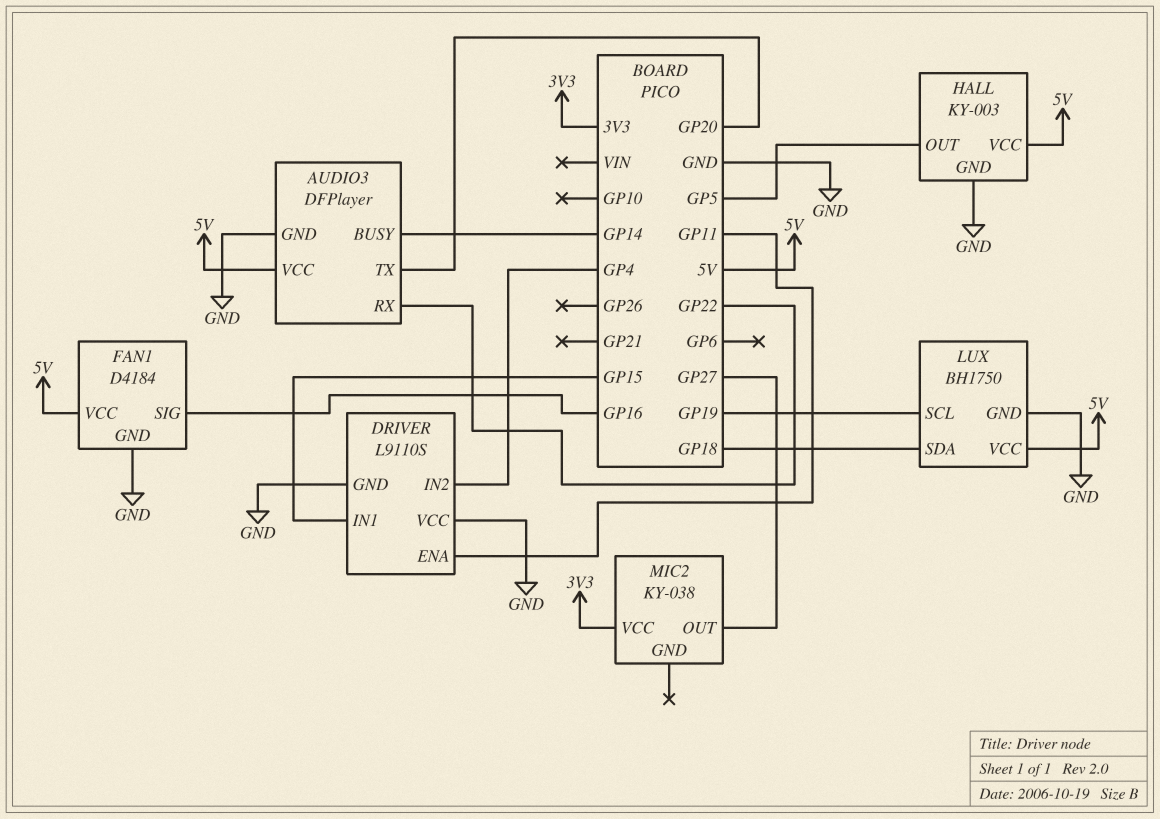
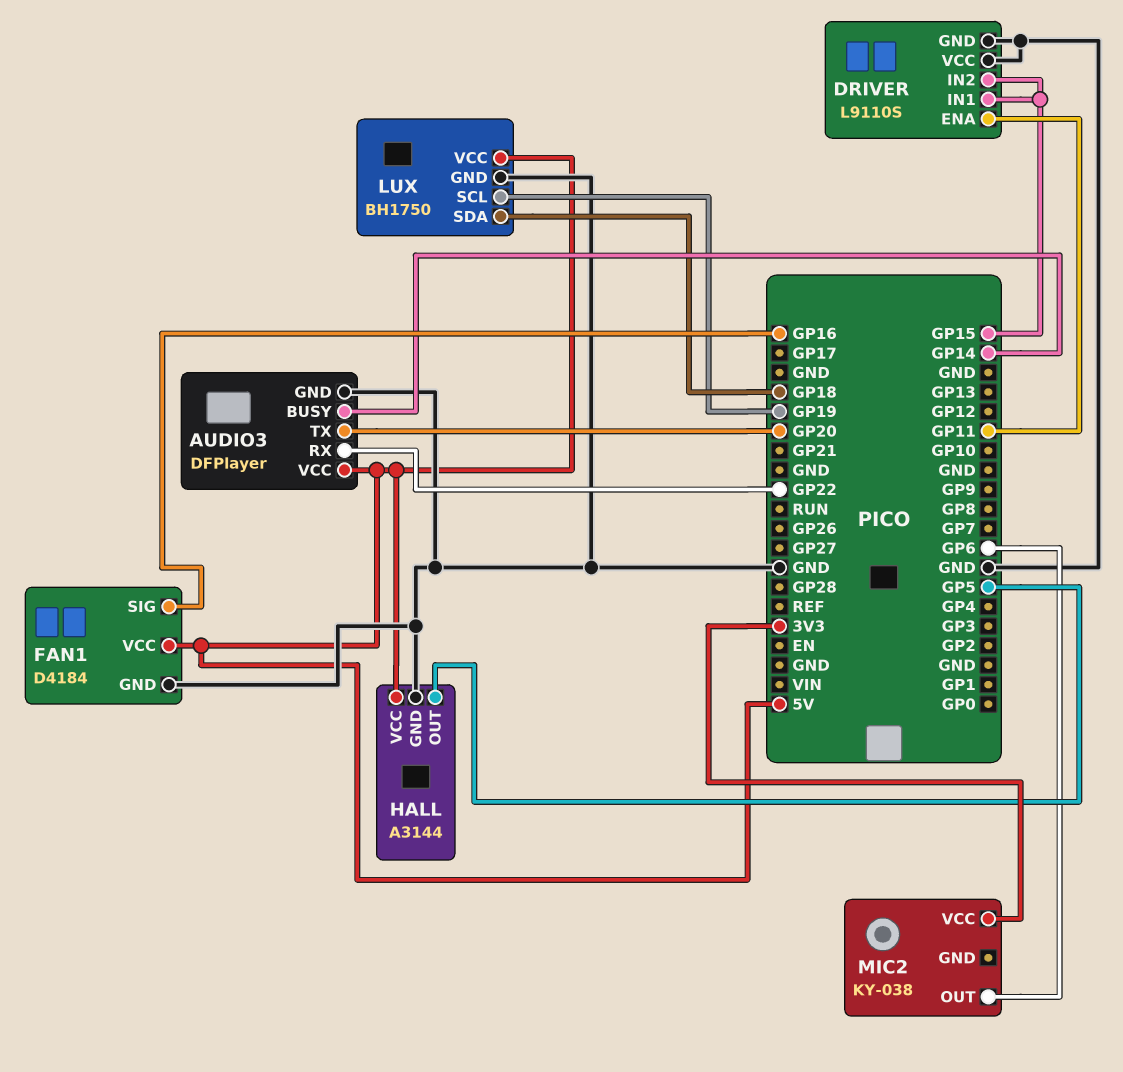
DRIVER pin IN2: GP4 -> GP15
HALL: KY-003 -> A3144
MIC2 pin OUT: GP27 -> GP6

